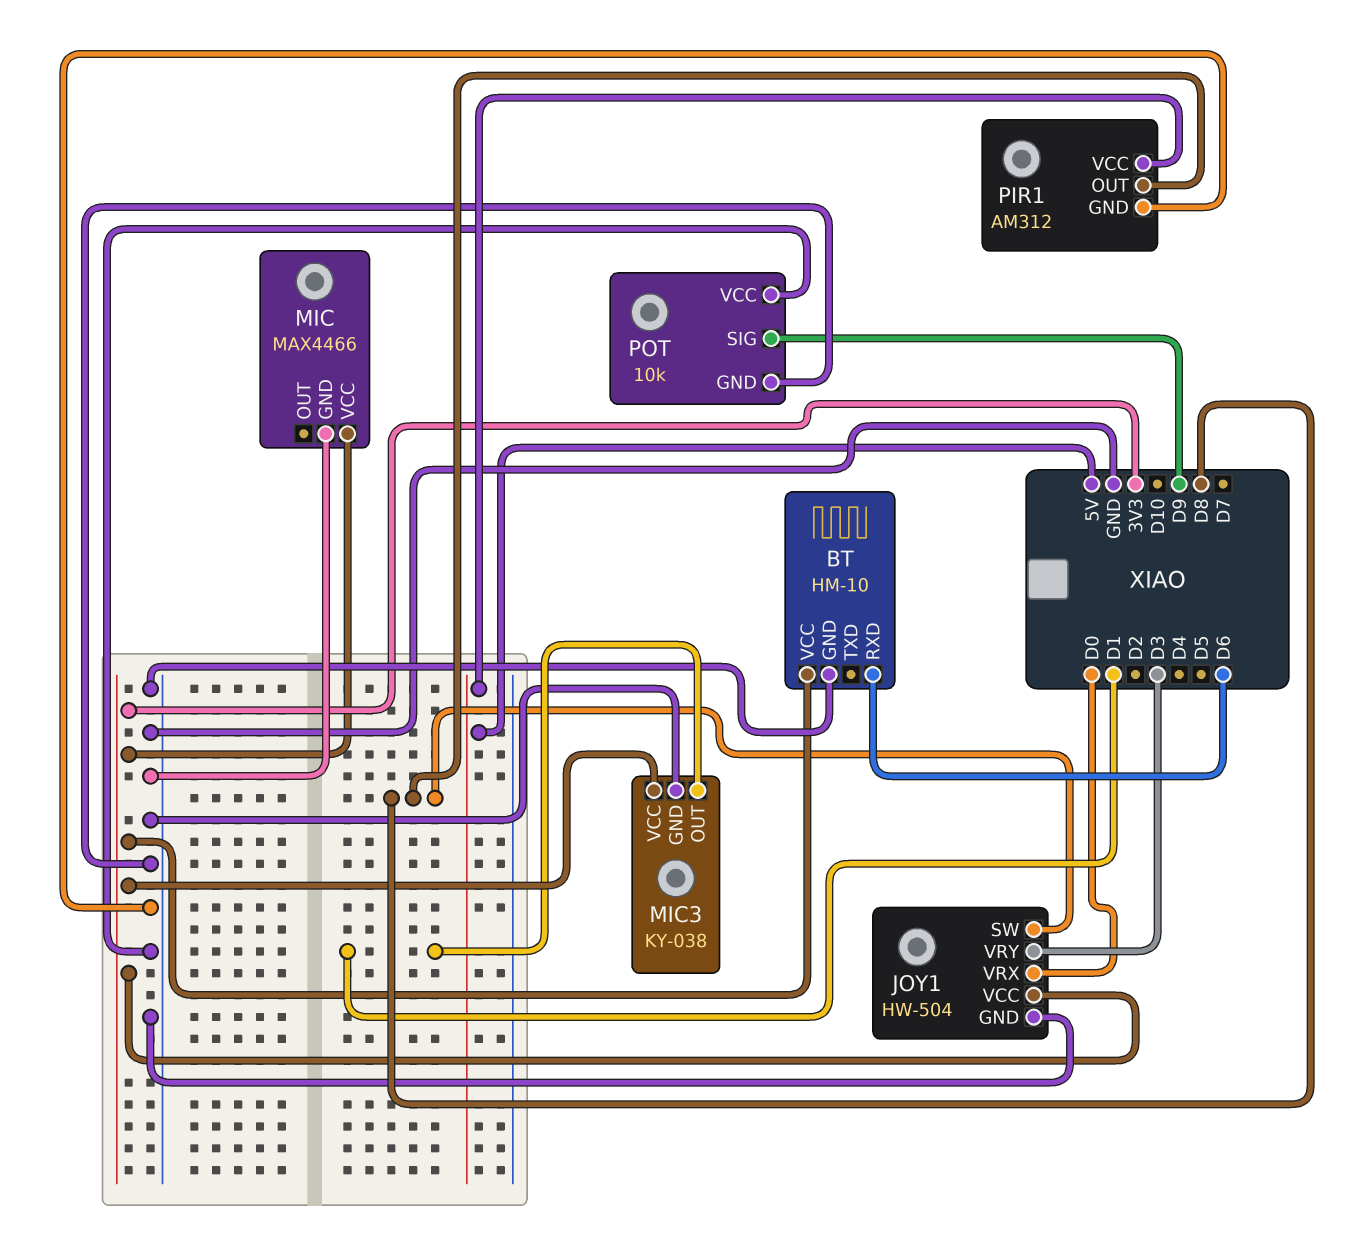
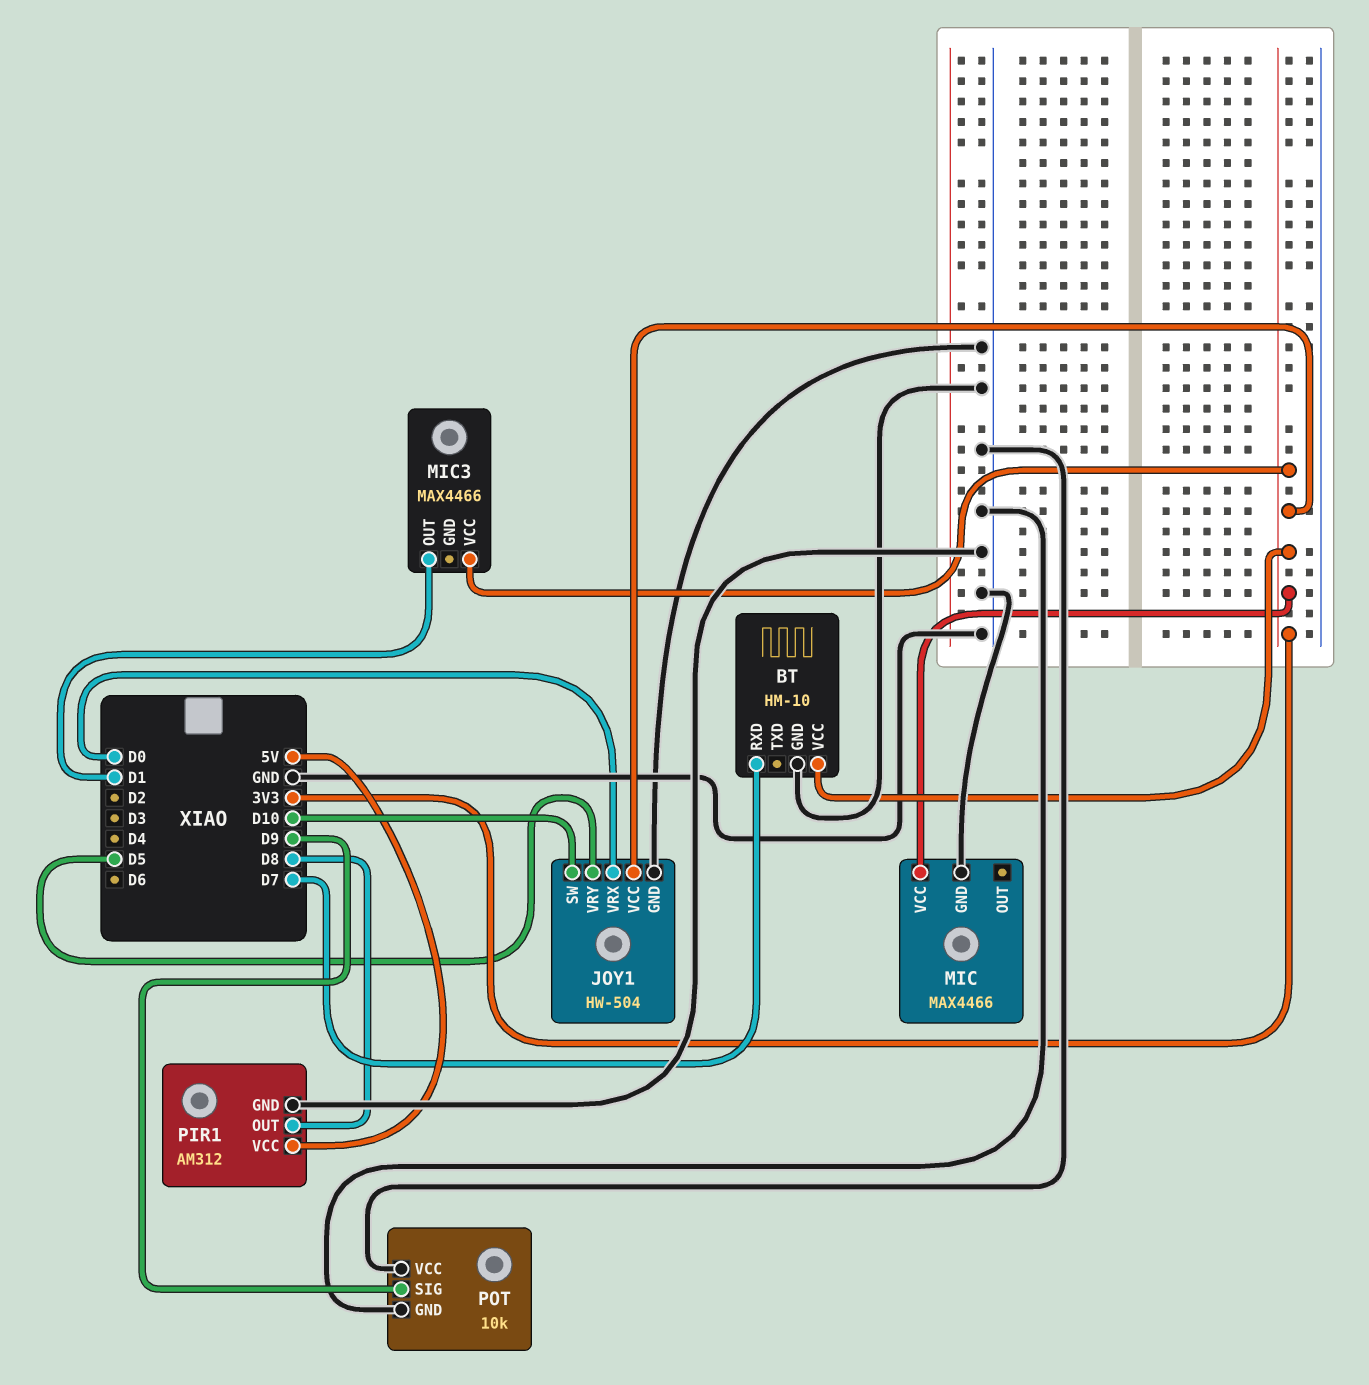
BT pin RXD: D6 -> D7
JOY1 pin SW: D8 -> D10
JOY1 pin VRY: D3 -> D5
MIC3: KY-038 -> MAX4466
MIC3 pin GND: GND -> none

